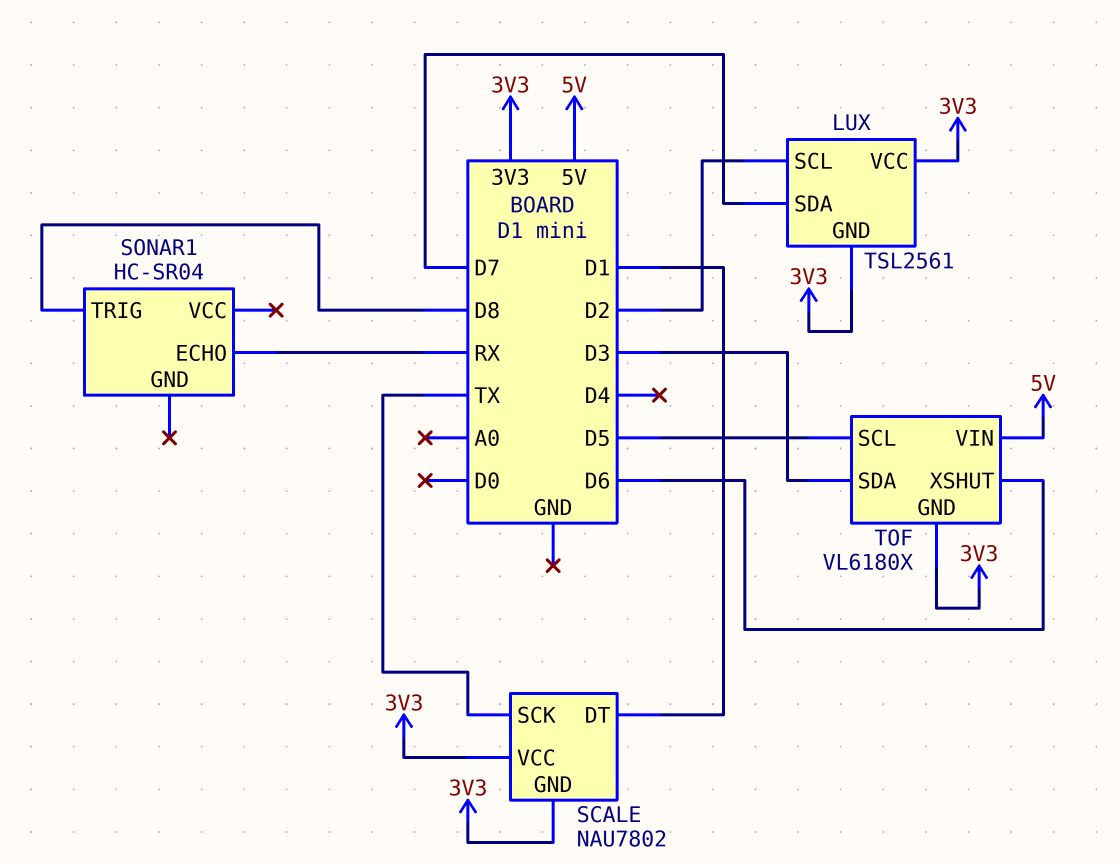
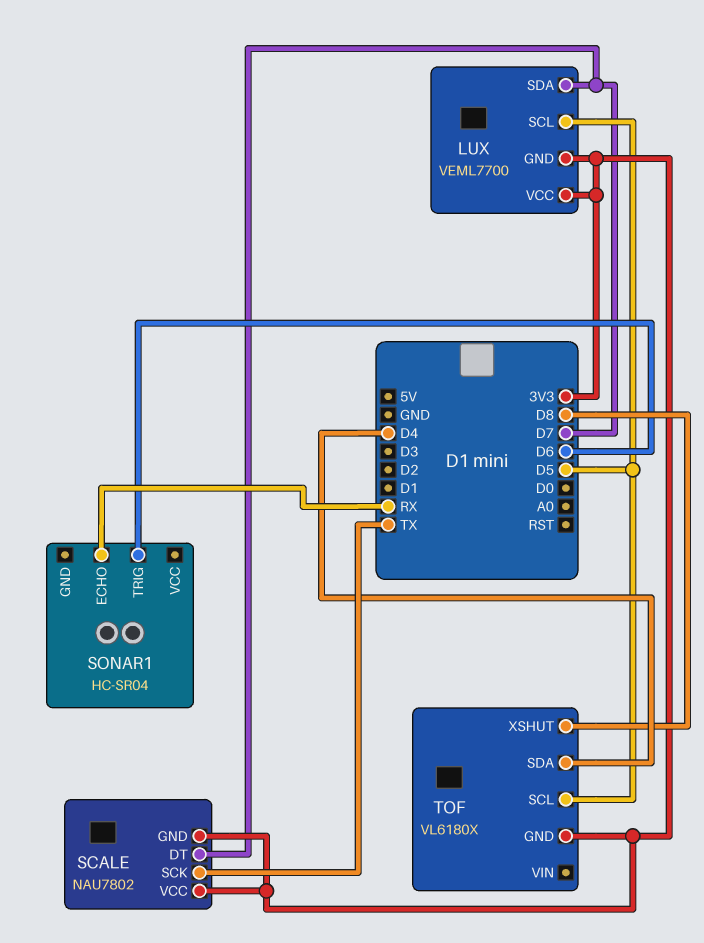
LUX: TSL2561 -> VEML7700
LUX pin SCL: D2 -> D5
SCALE pin DT: D1 -> D7
SONAR1 pin TRIG: D8 -> D6
TOF pin SDA: D3 -> D4
TOF pin VIN: 5V -> none
TOF pin XSHUT: D6 -> D8

